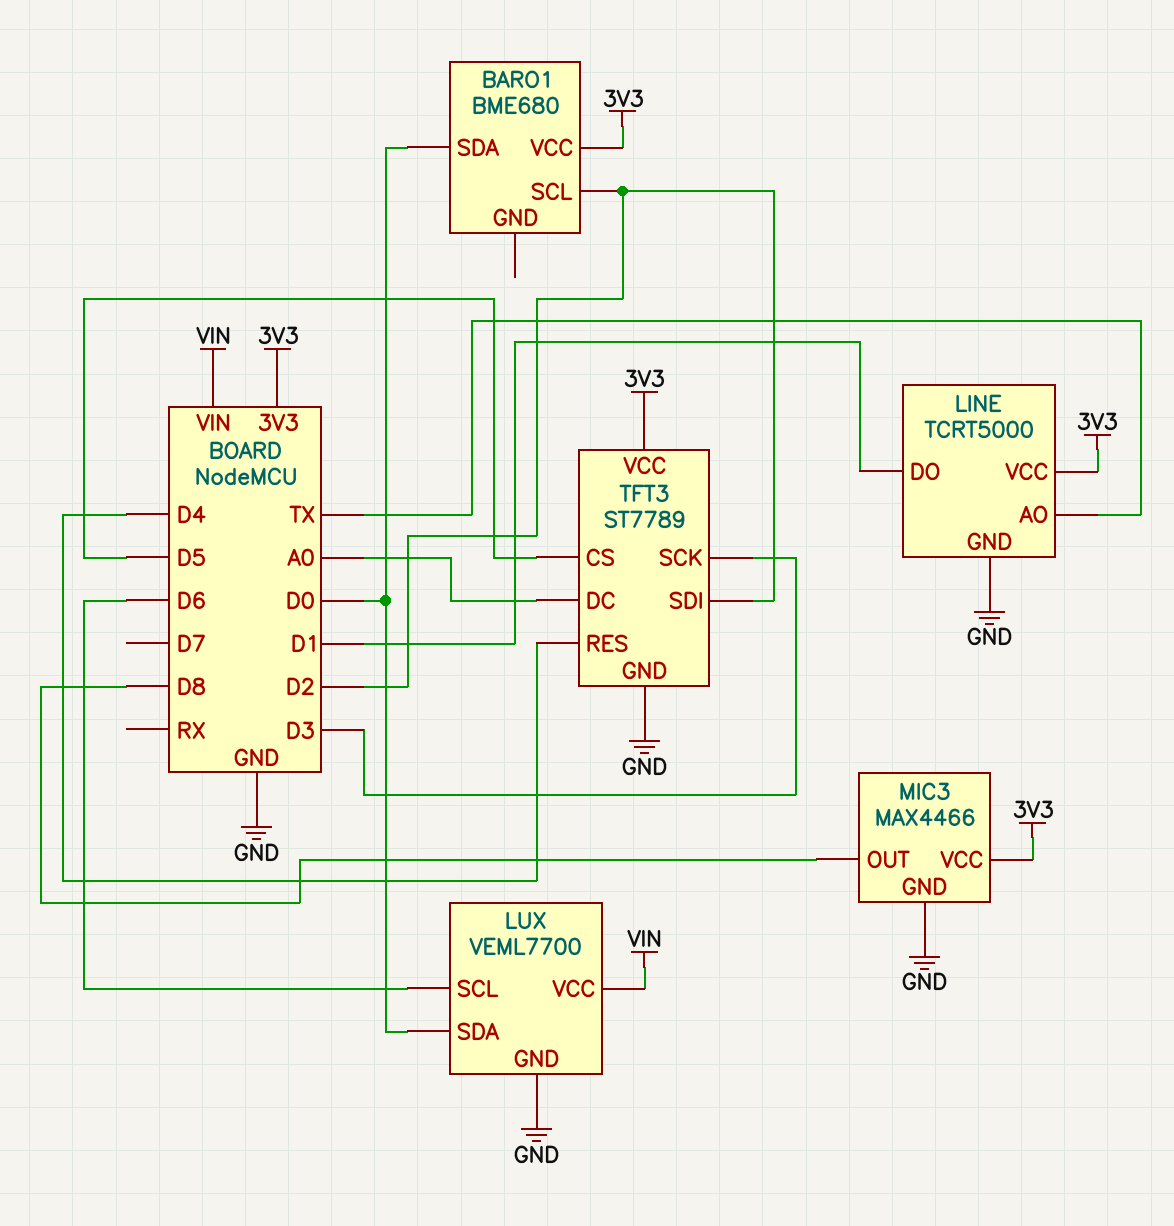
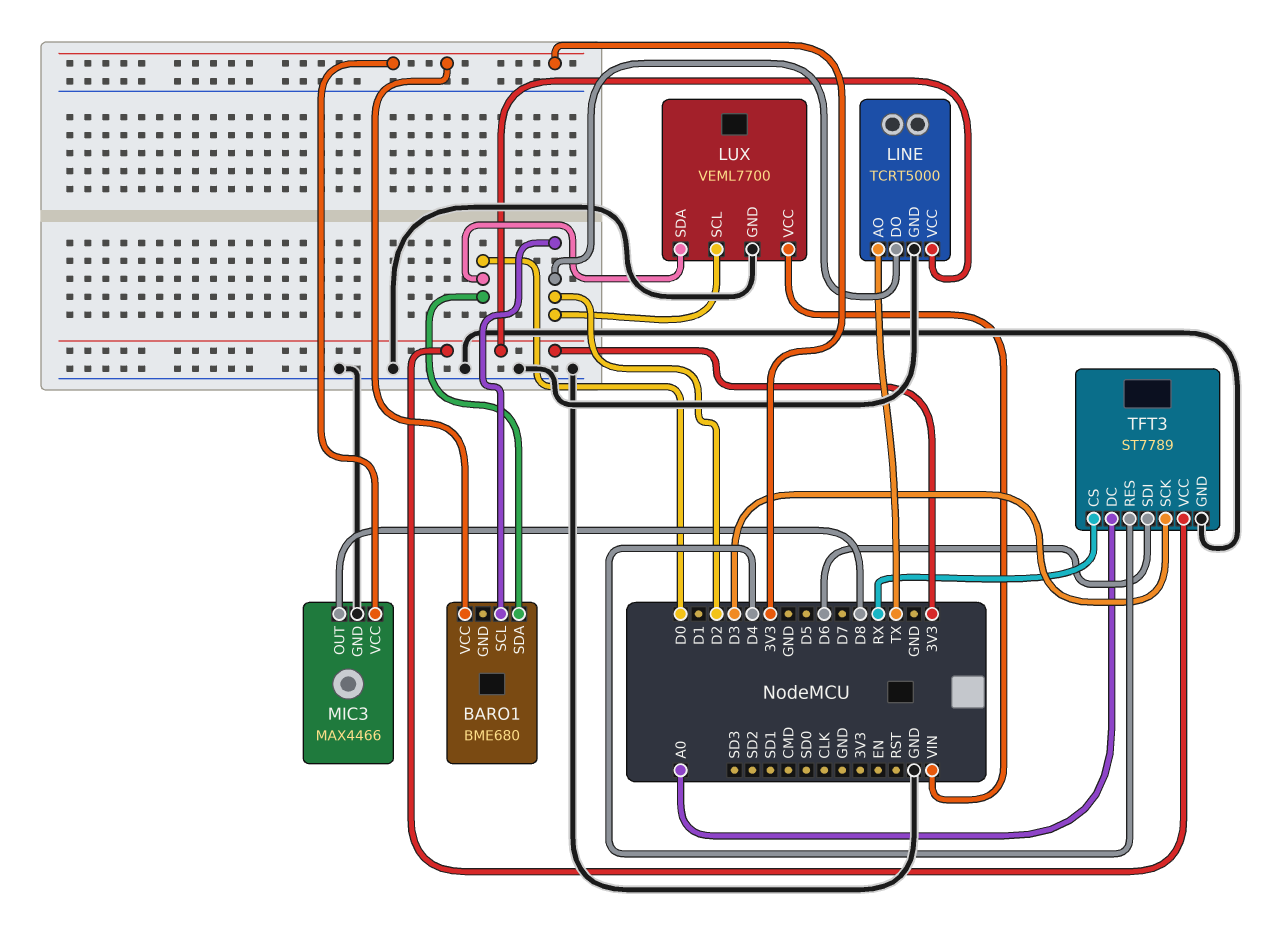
LINE pin DO: D1 -> D2
LUX pin SCL: D6 -> D2
TFT3 pin CS: D5 -> RX
TFT3 pin SDI: D2 -> D6

